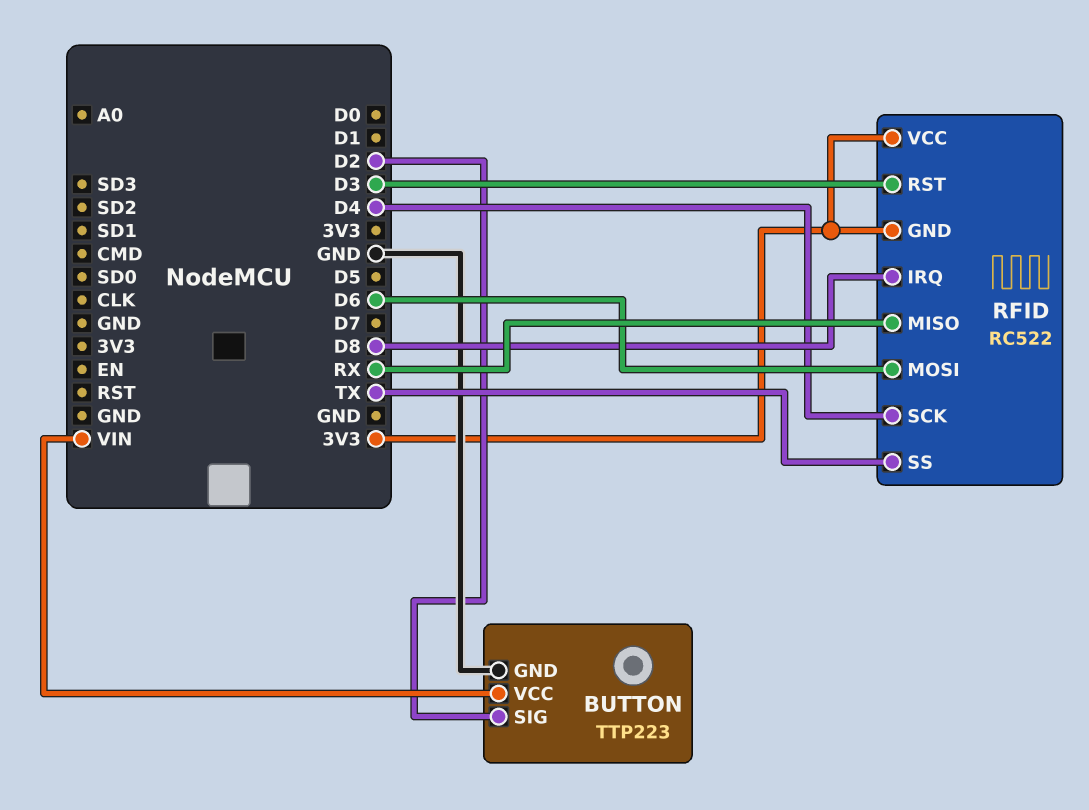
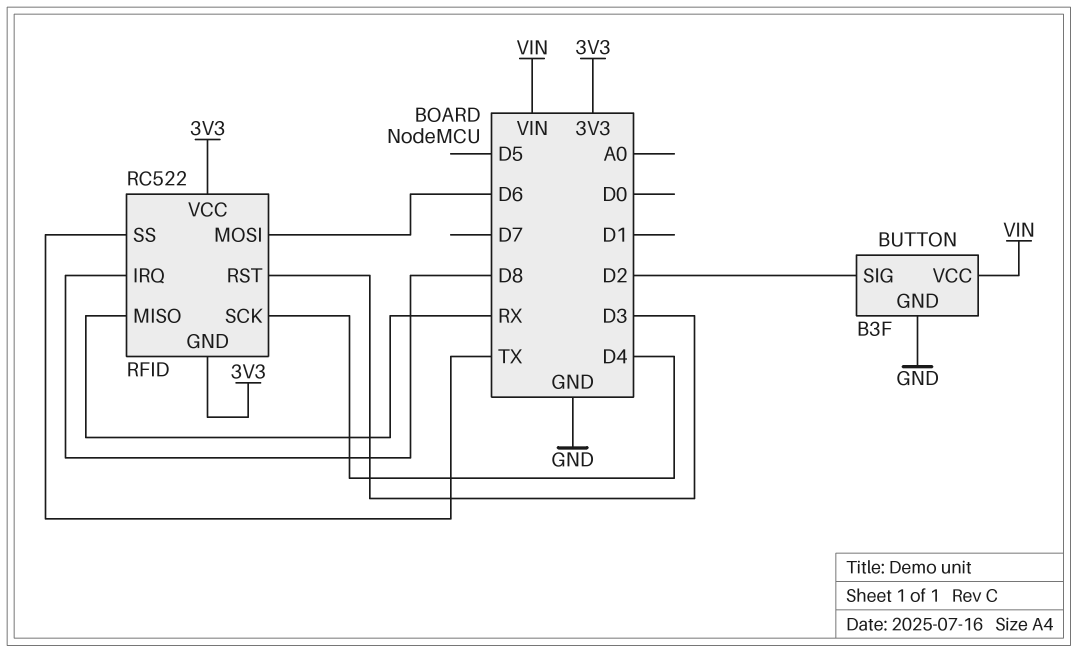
BUTTON: TTP223 -> B3F

